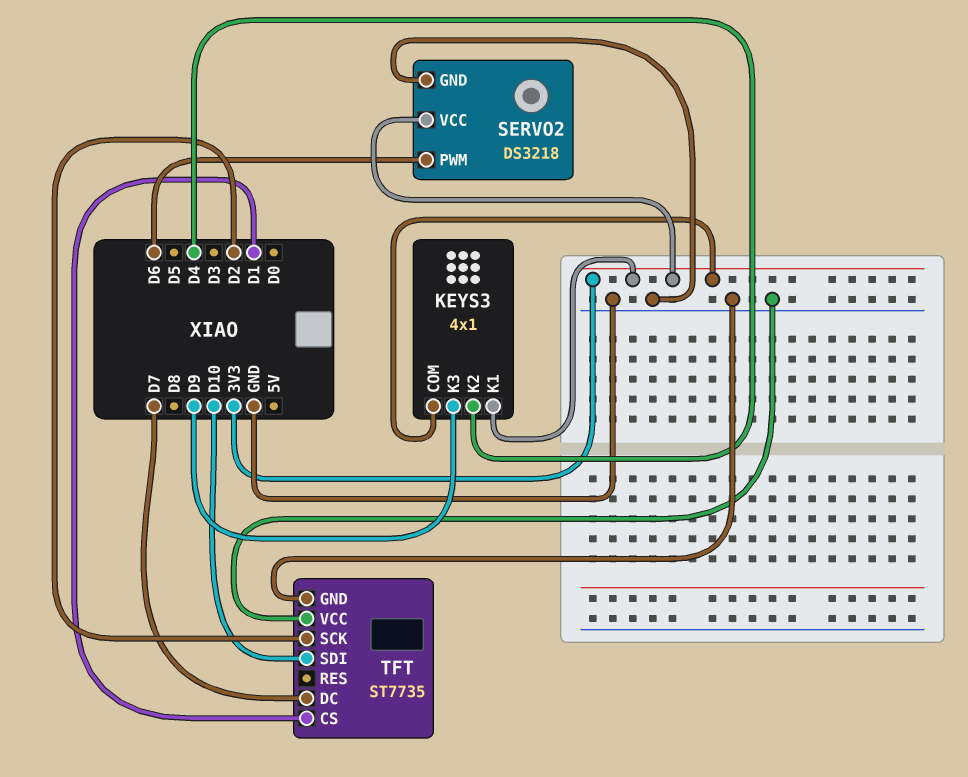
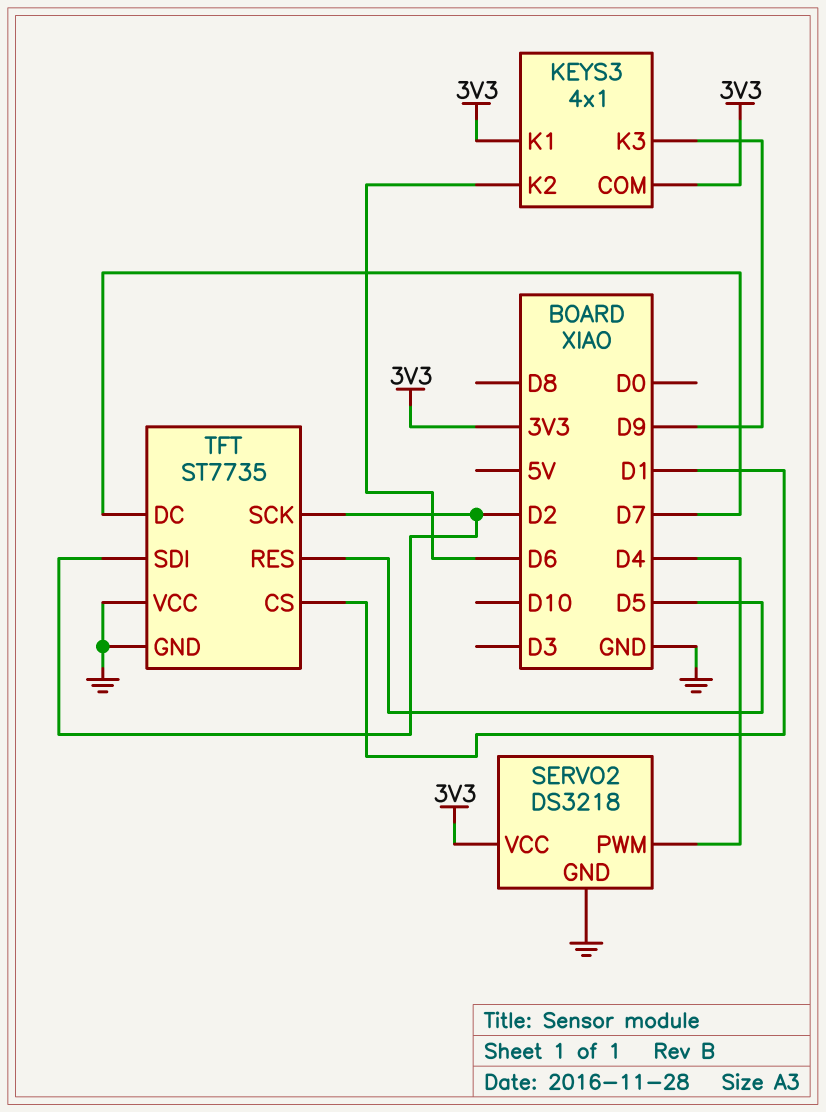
KEYS3 pin K2: D4 -> D6
SERVO2 pin PWM: D6 -> D4
TFT pin RES: none -> D5
TFT pin SDI: D10 -> D2

